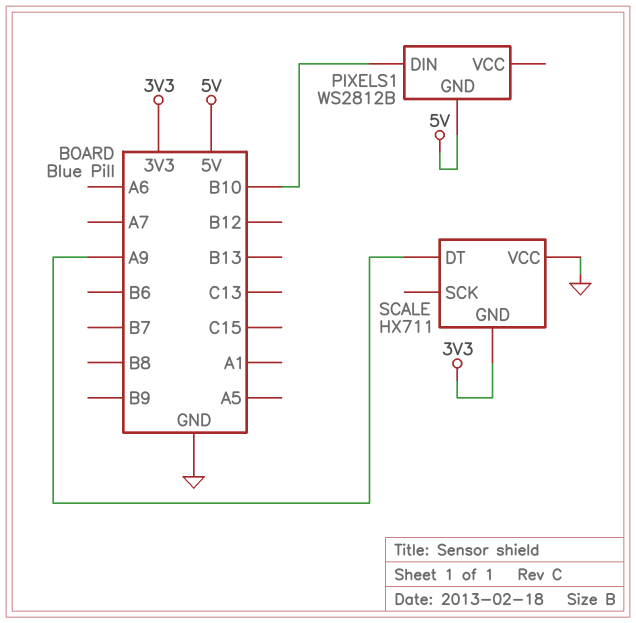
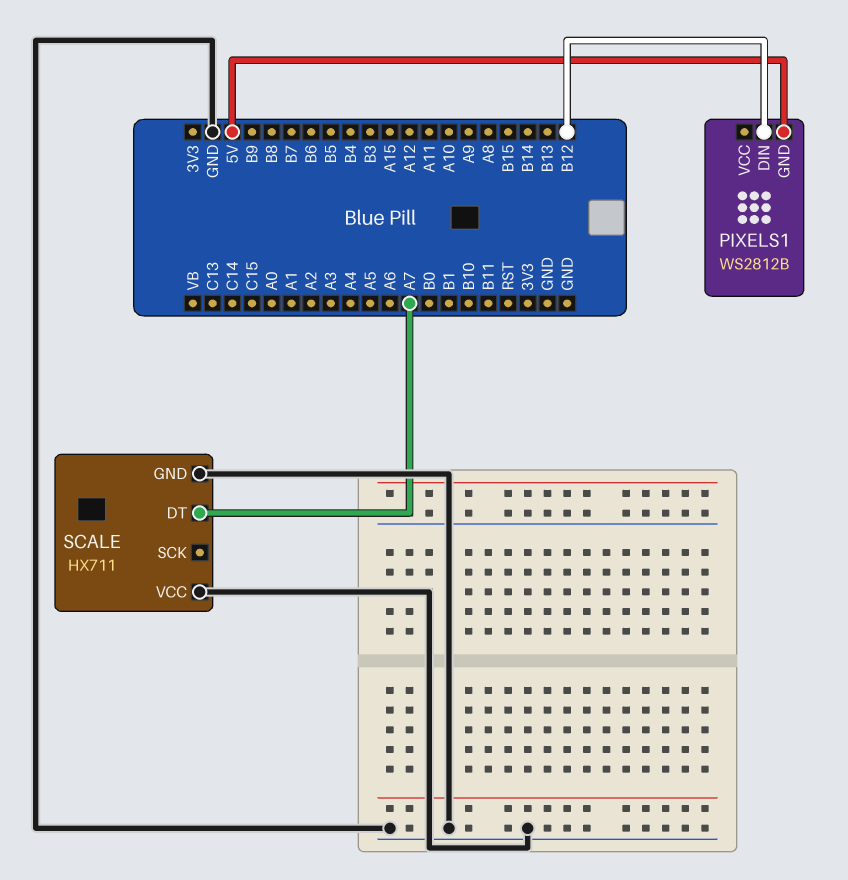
PIXELS1 pin DIN: B10 -> B12
SCALE pin DT: A9 -> A7
SCALE pin GND: 3V3 -> GND

